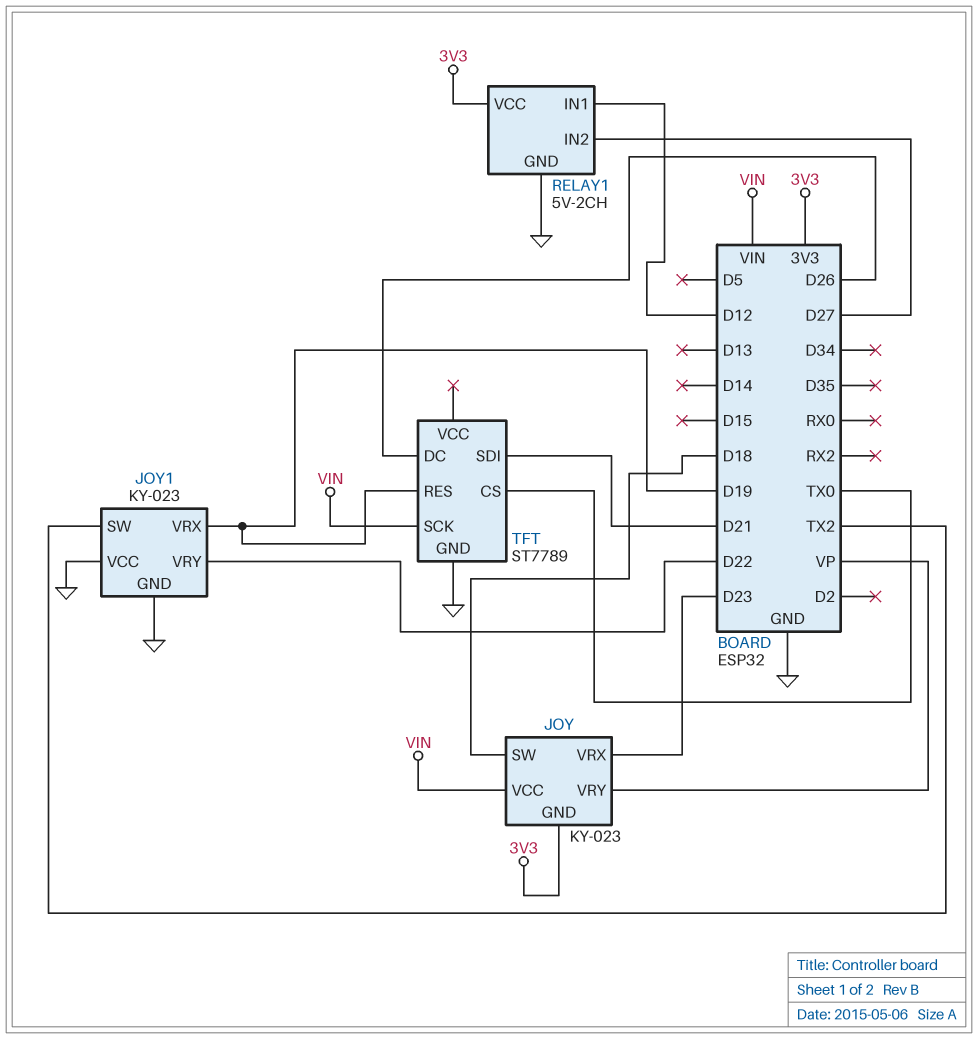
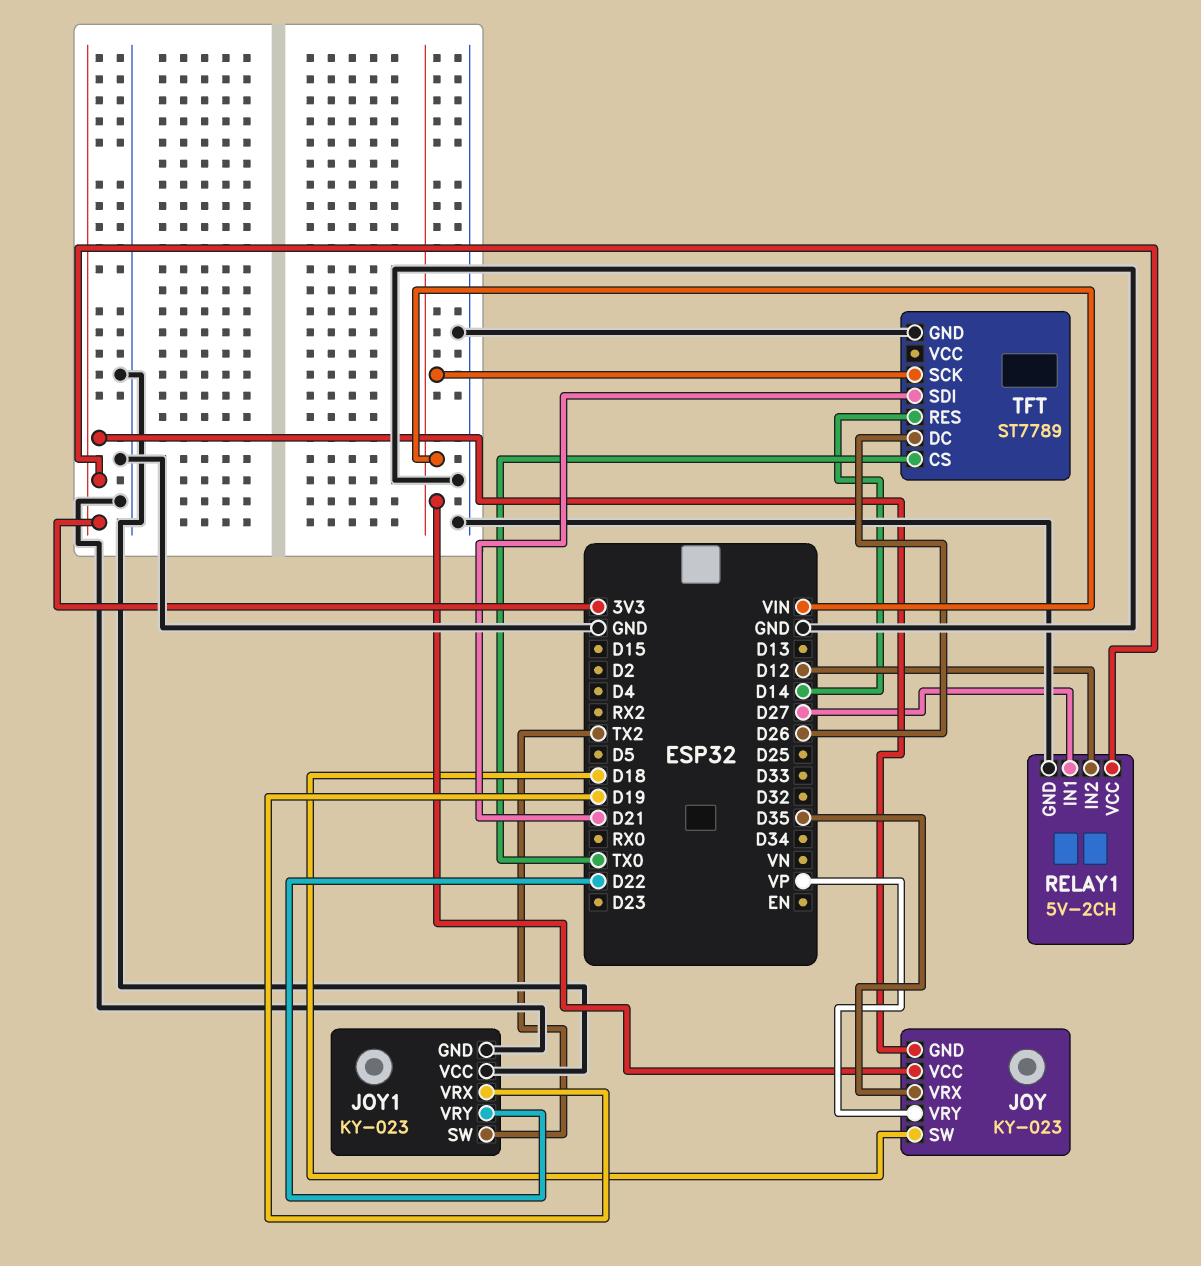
JOY pin VRX: D23 -> D35
RELAY1 pin IN1: D12 -> D27
RELAY1 pin IN2: D27 -> D12
TFT pin RES: D19 -> D14

